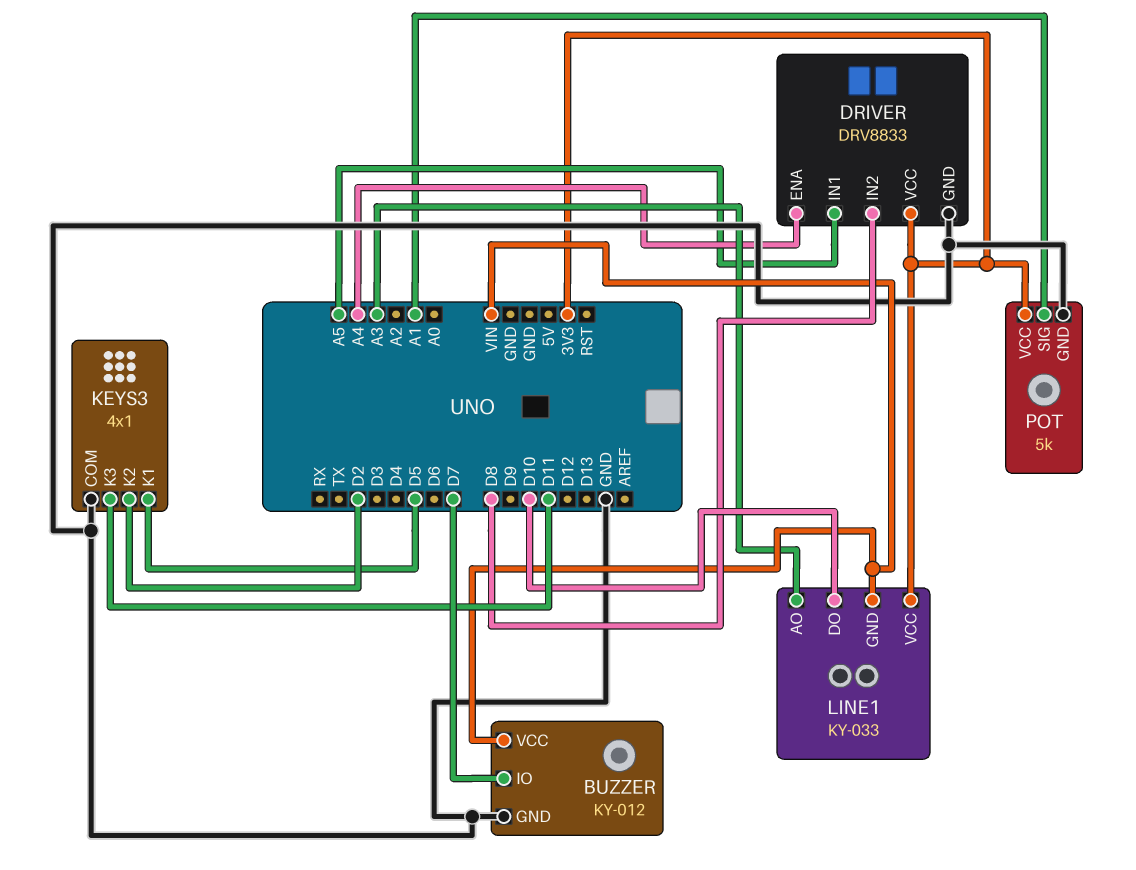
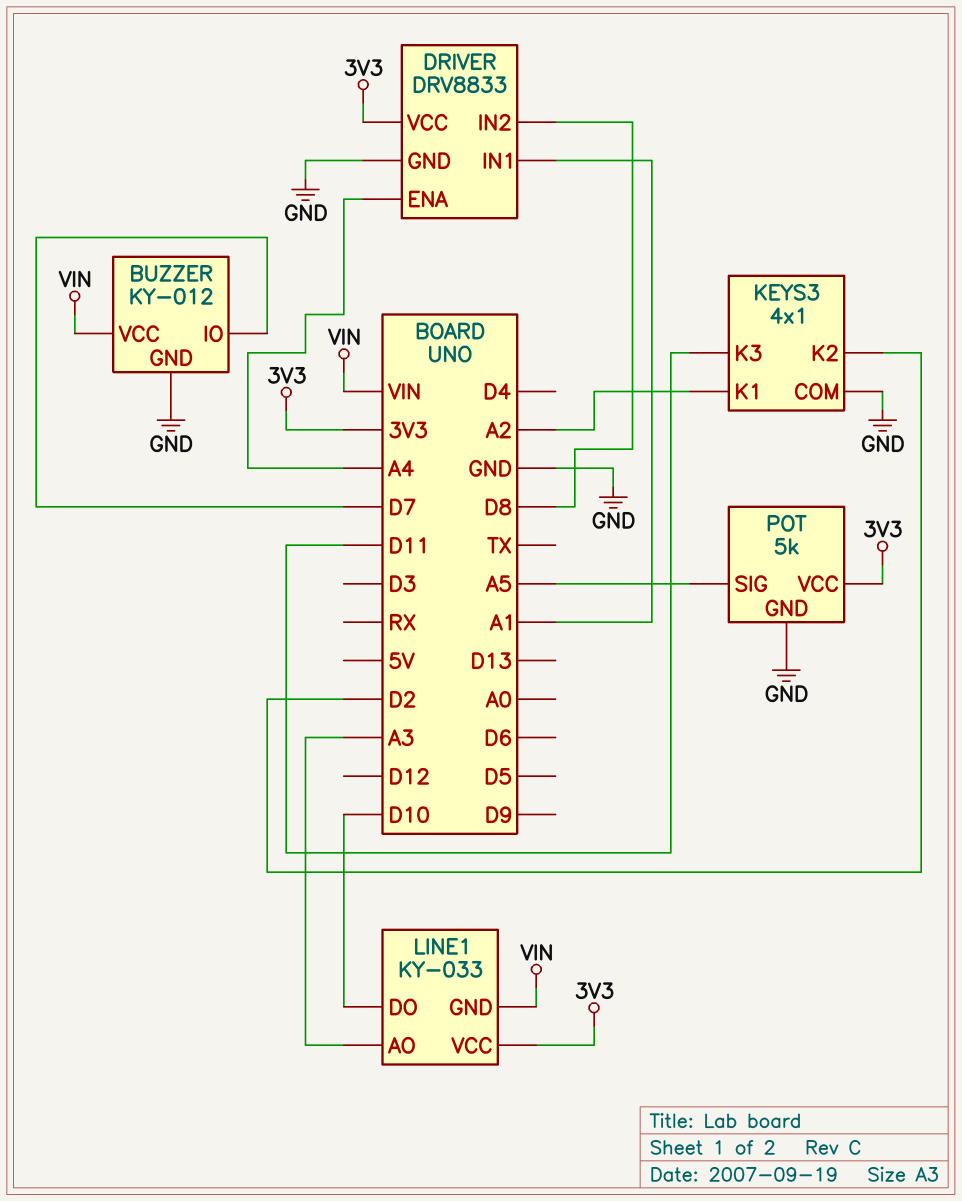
DRIVER pin IN1: A5 -> A1
KEYS3 pin K1: D5 -> A2
POT pin SIG: A1 -> A5

